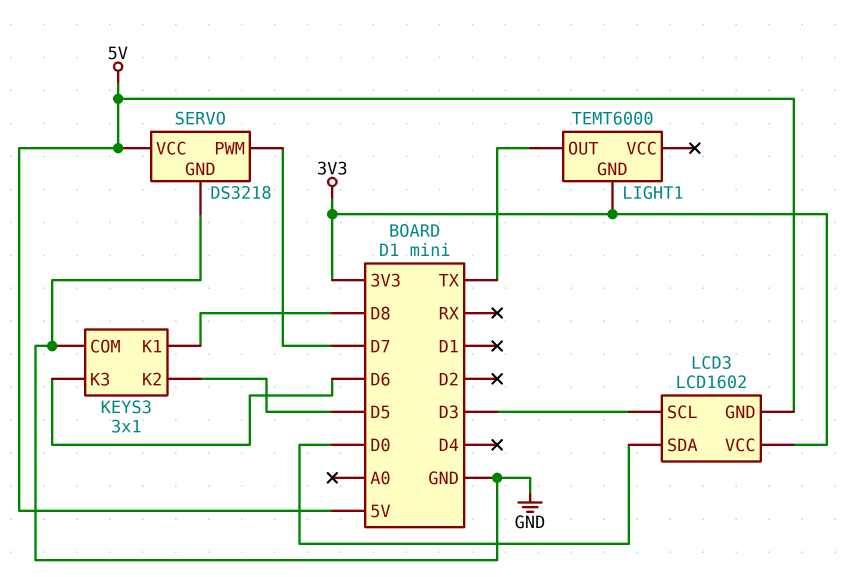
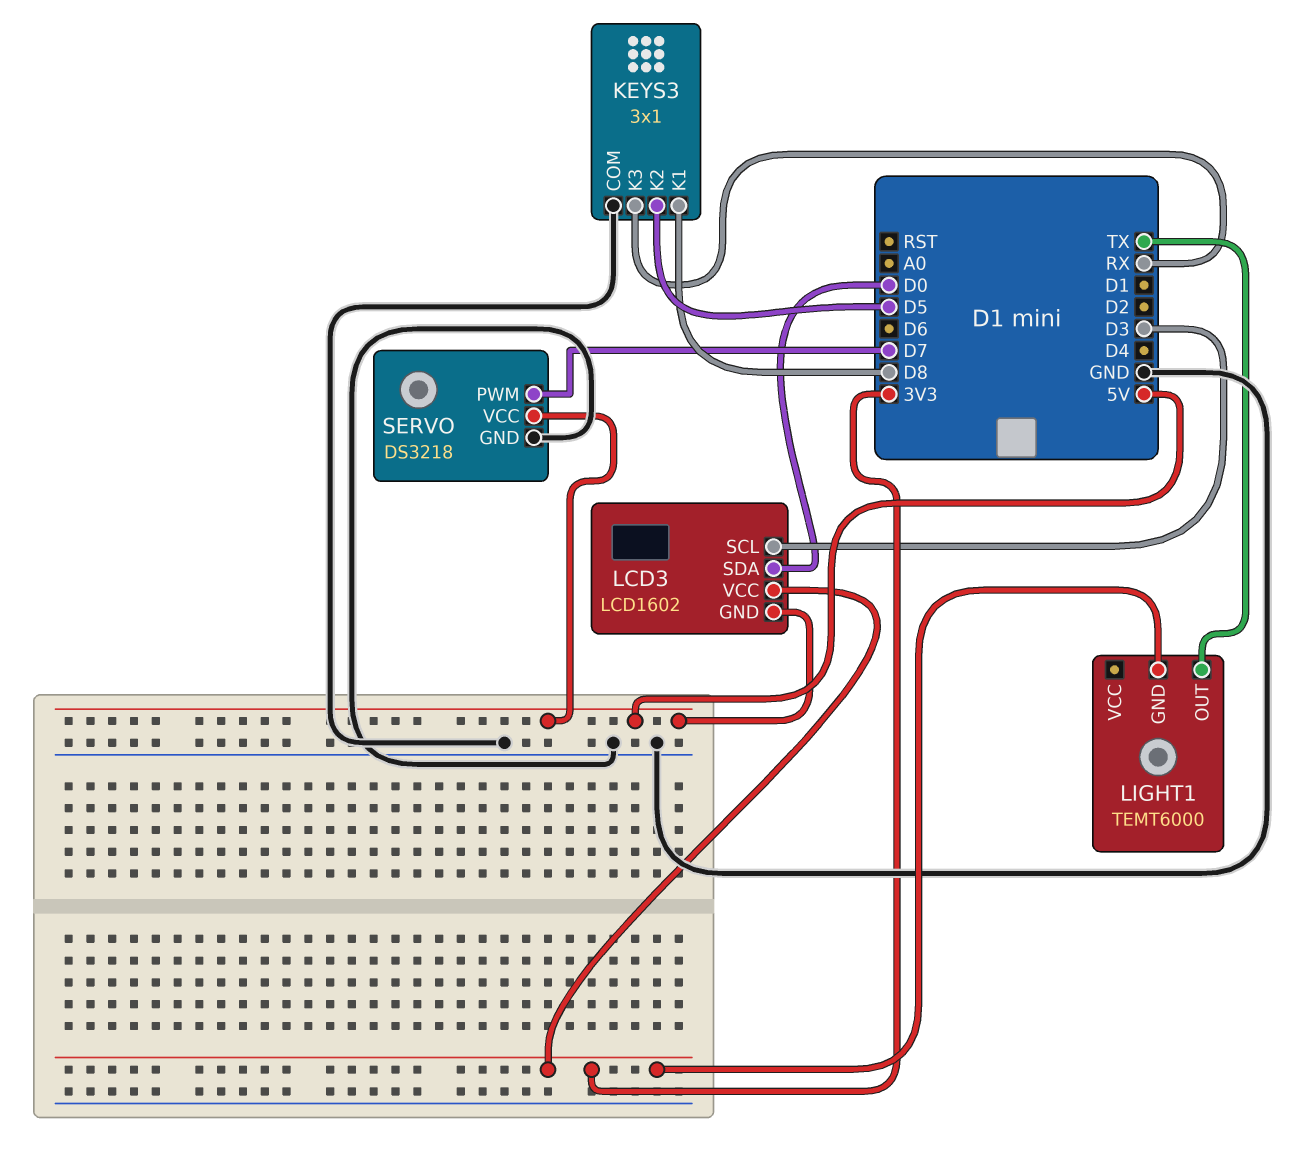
KEYS3 pin K3: D6 -> RX

